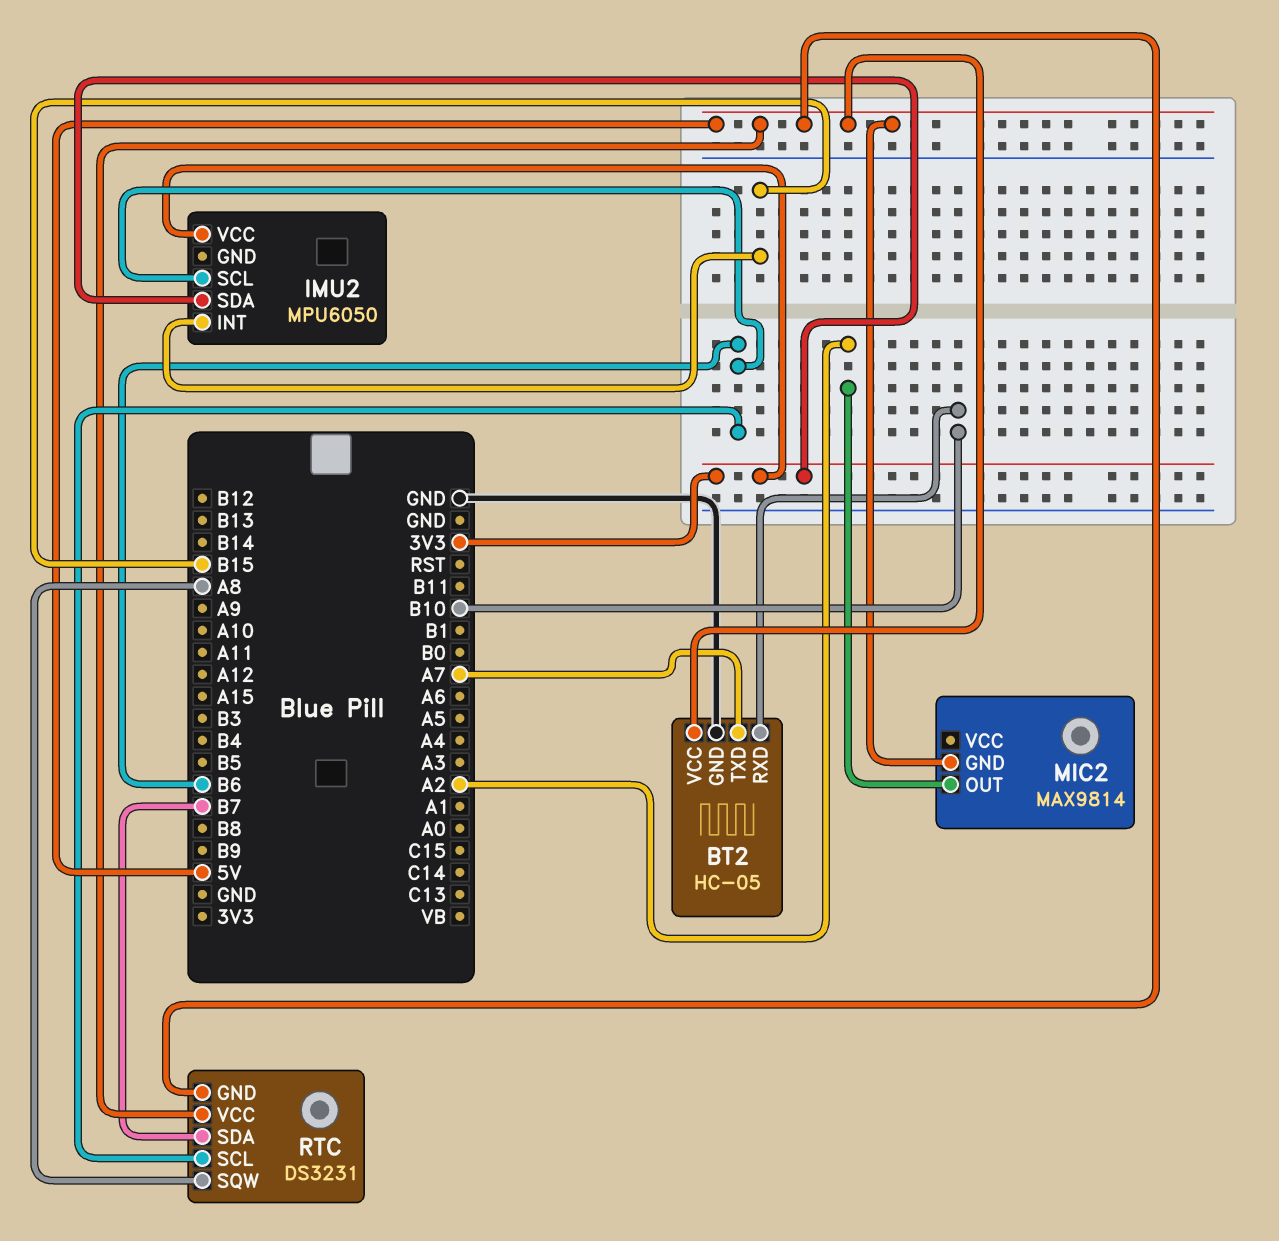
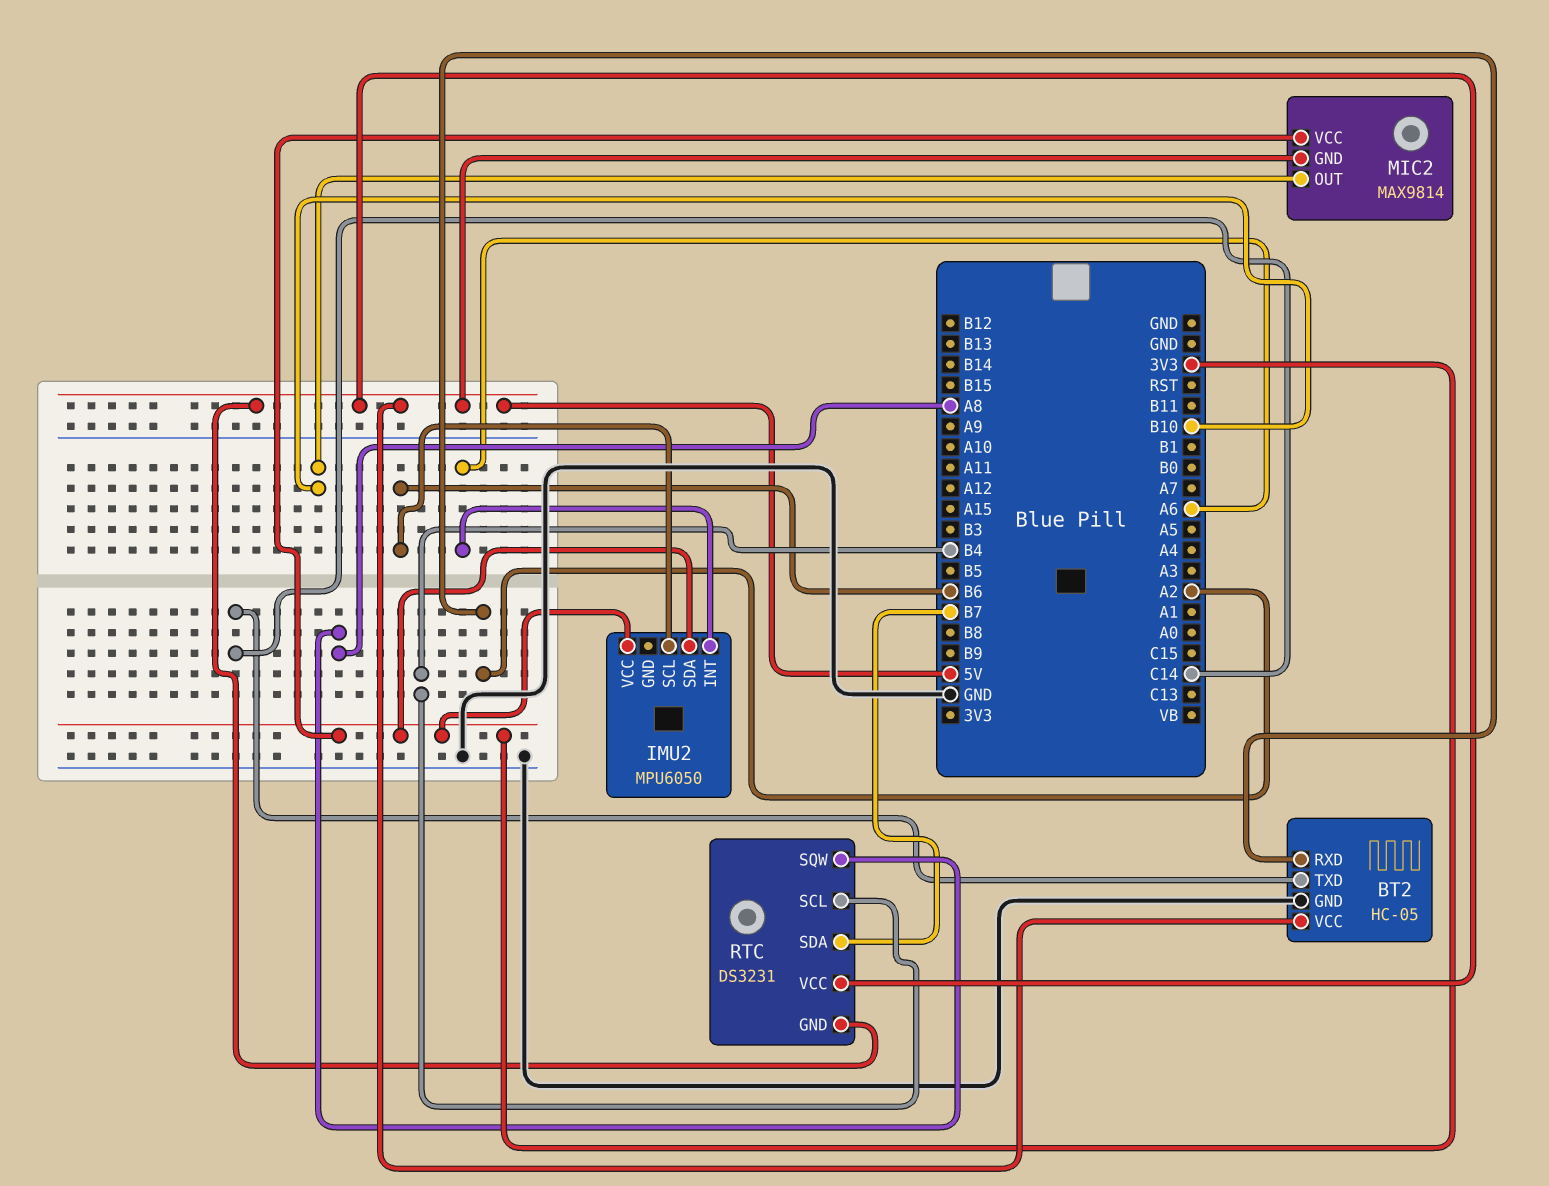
BT2 pin RXD: B10 -> A2
BT2 pin TXD: A7 -> C14
IMU2 pin INT: B15 -> A6
MIC2 pin OUT: A2 -> B10
MIC2 pin VCC: none -> 3V3
RTC pin SCL: B6 -> B4

